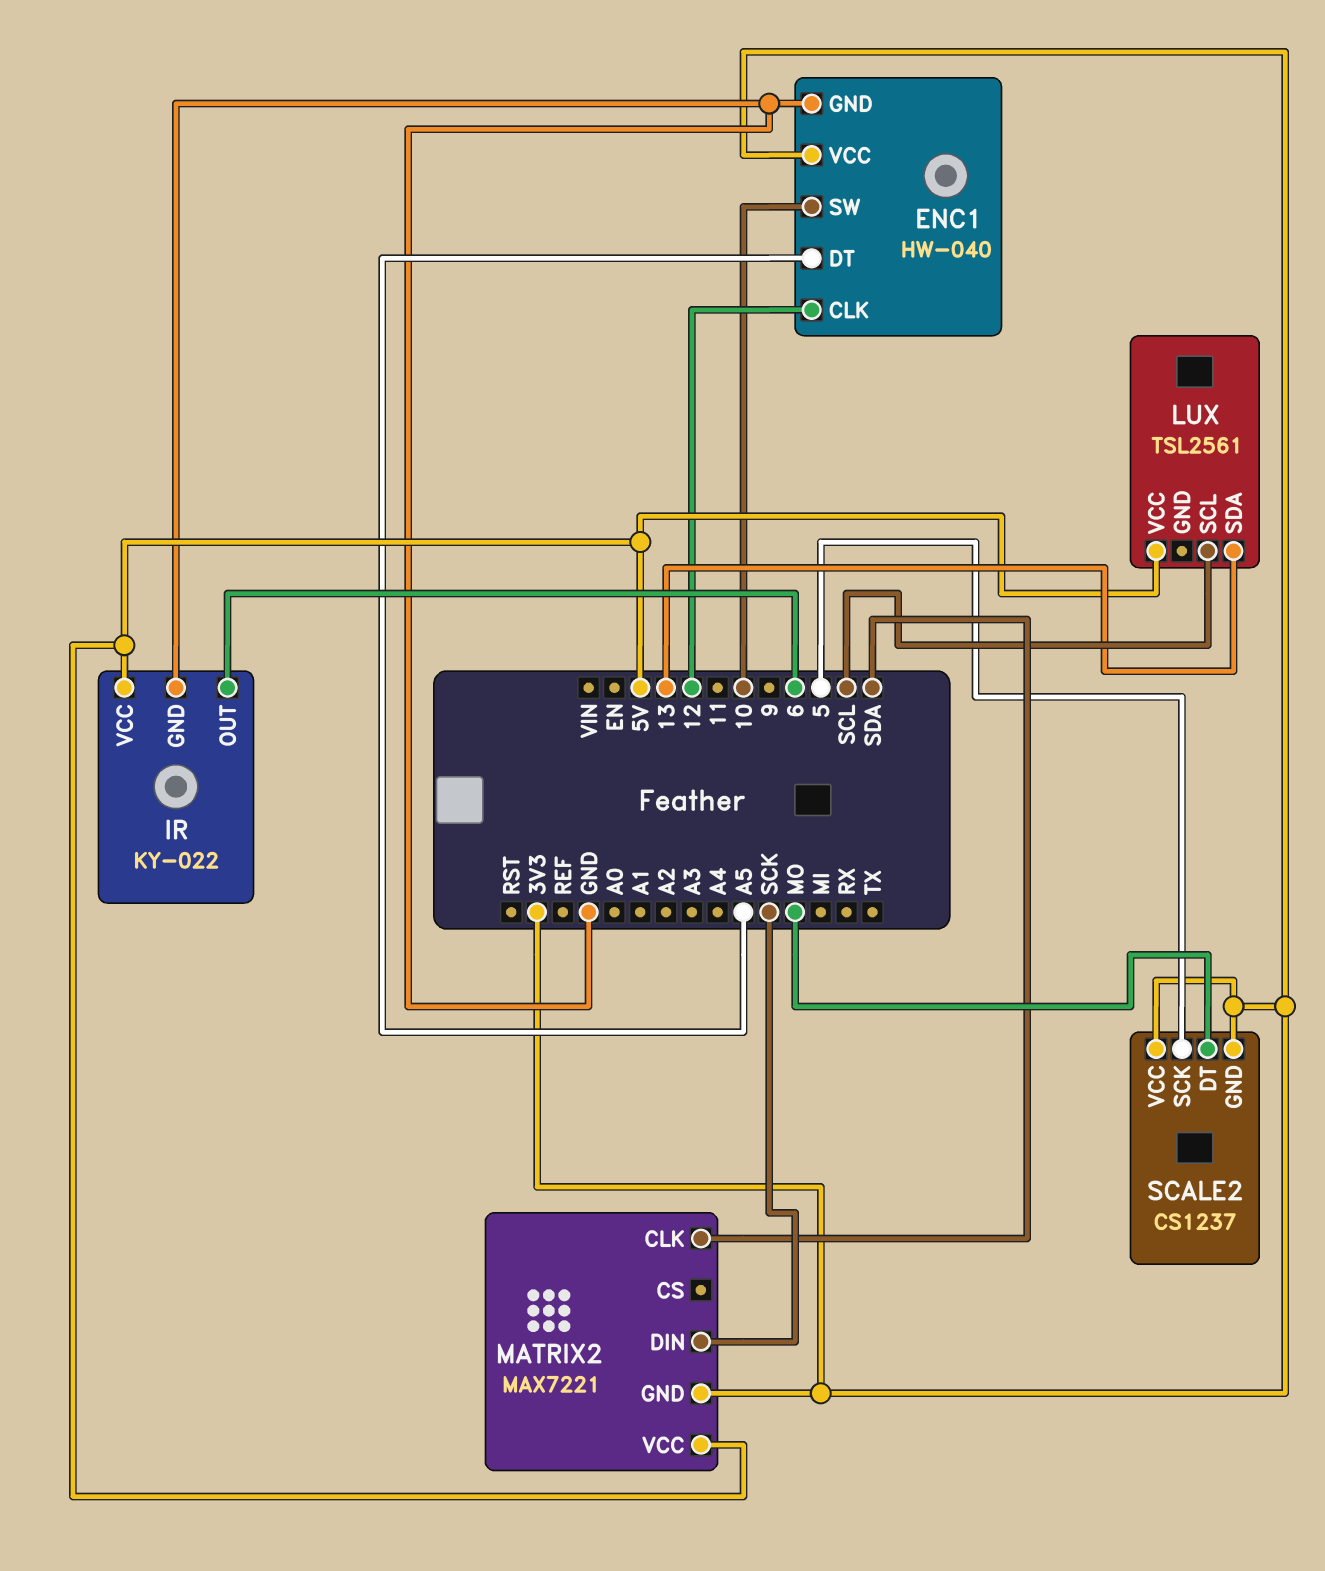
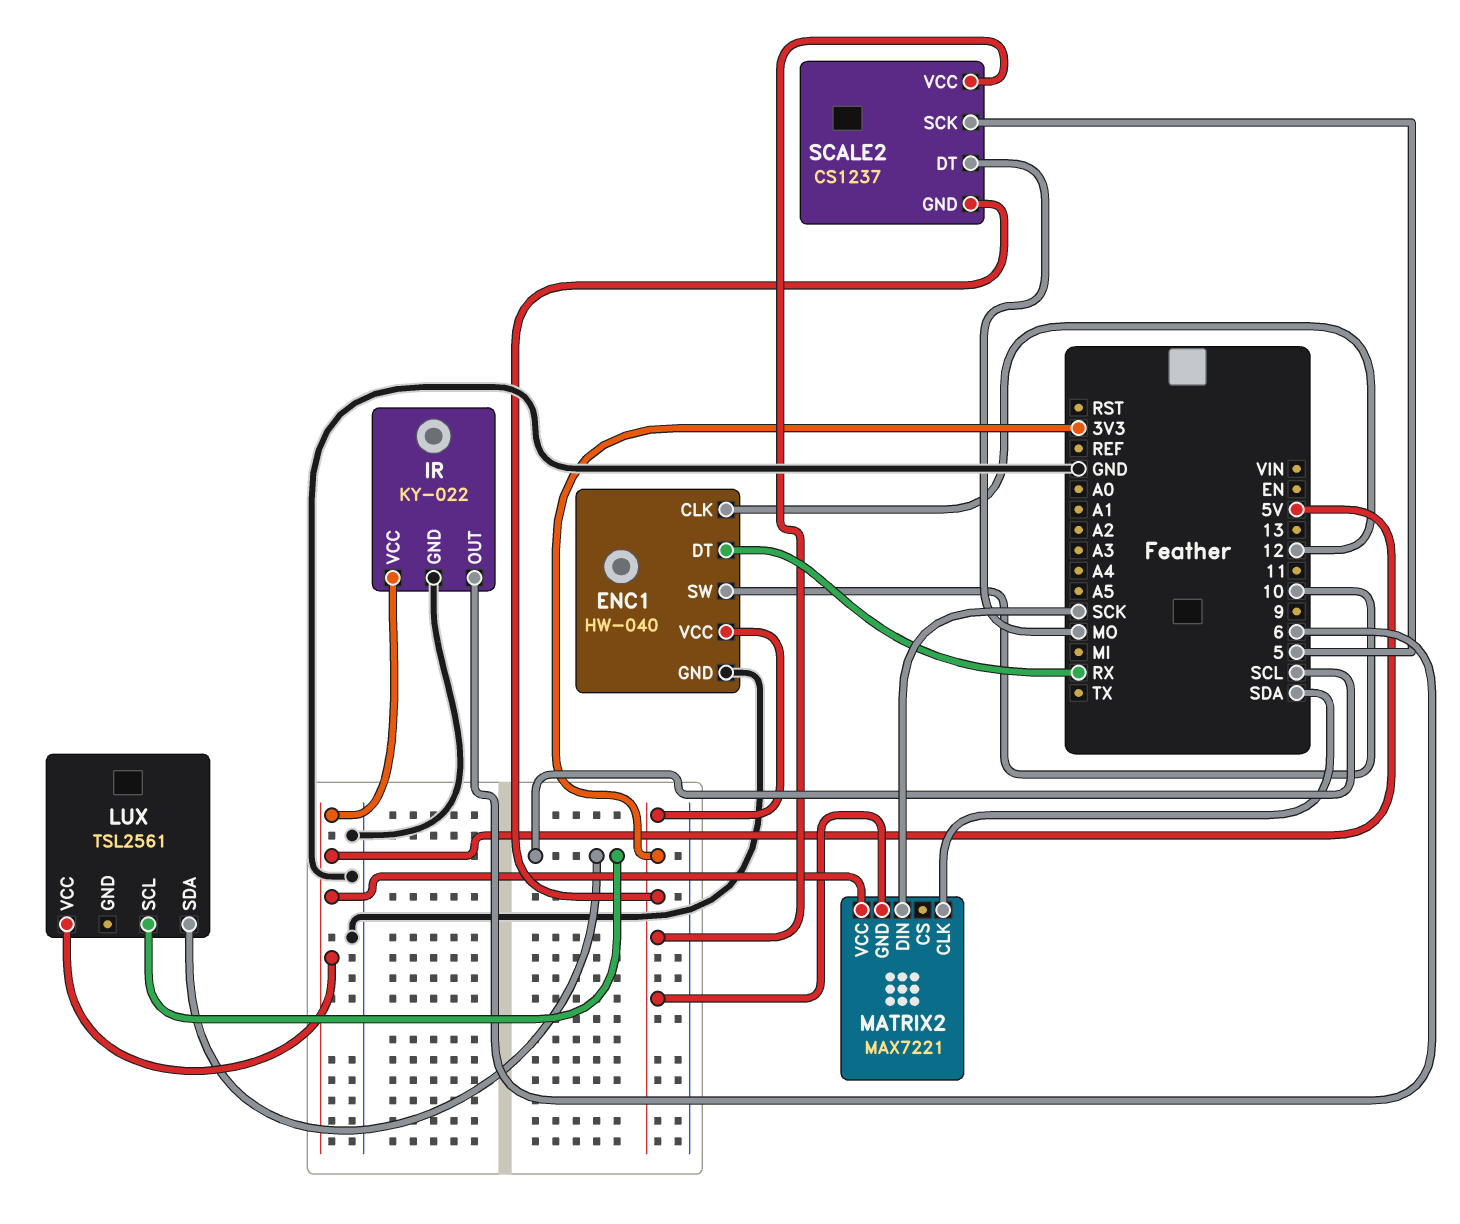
ENC1 pin DT: A5 -> RX
LUX pin SDA: 13 -> SCL

